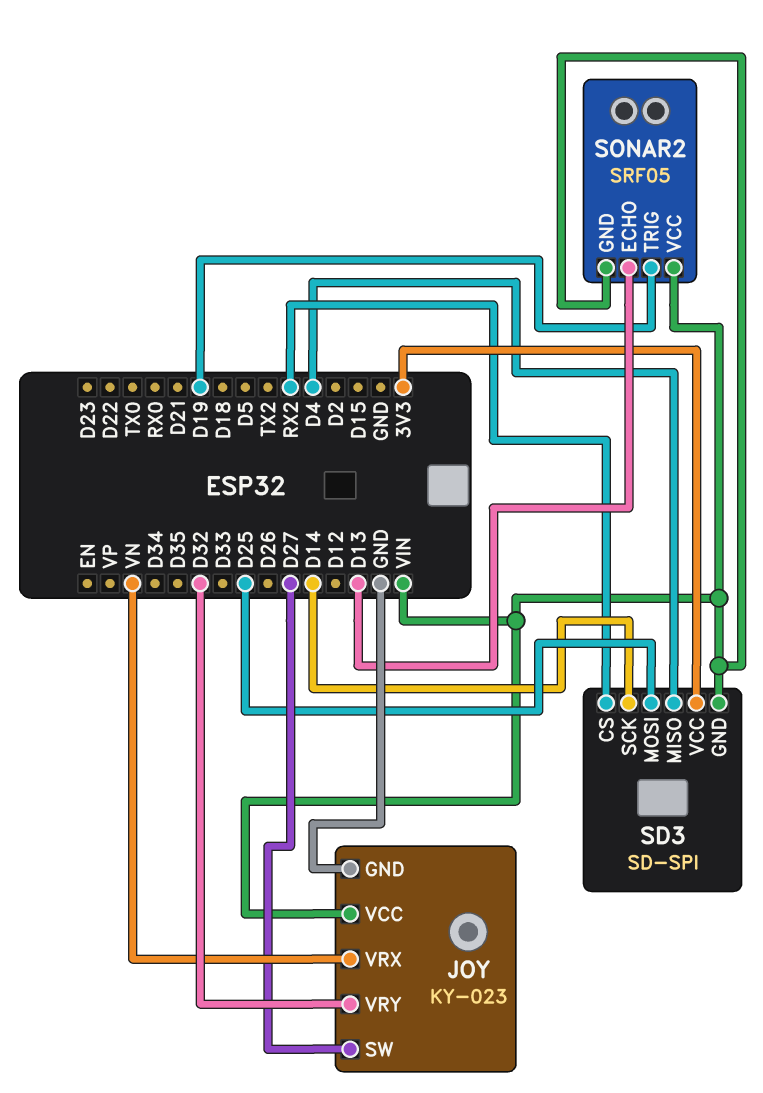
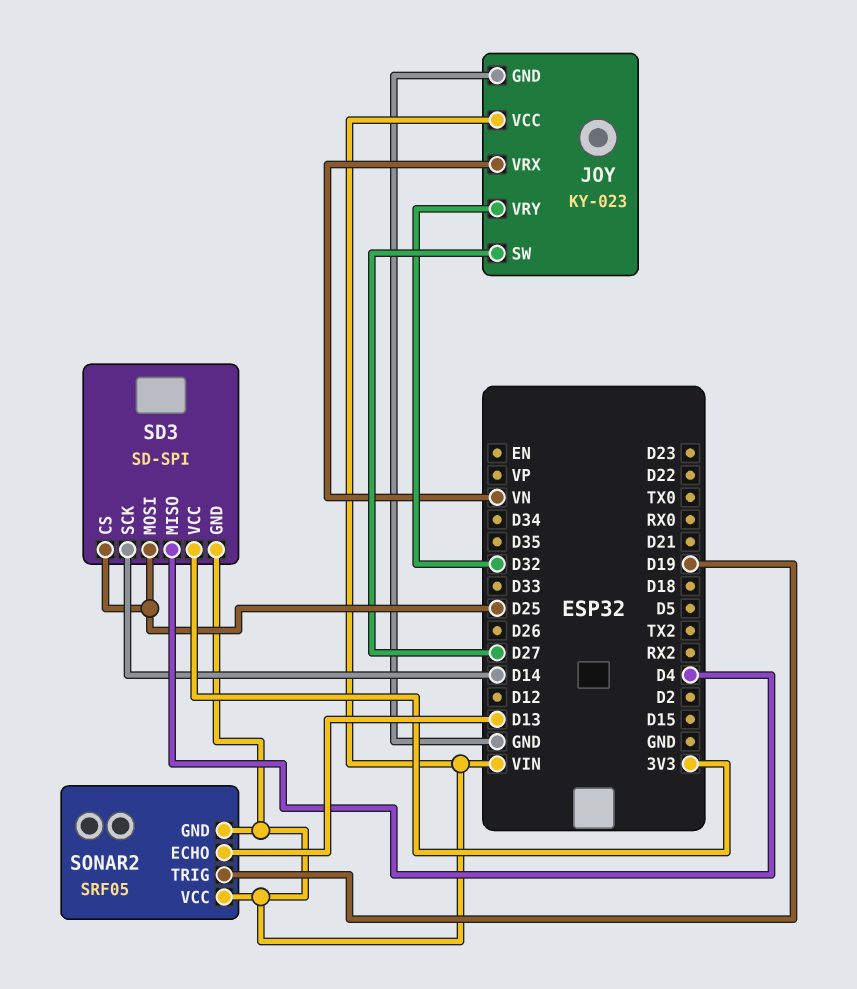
SD3 pin CS: RX2 -> D25

